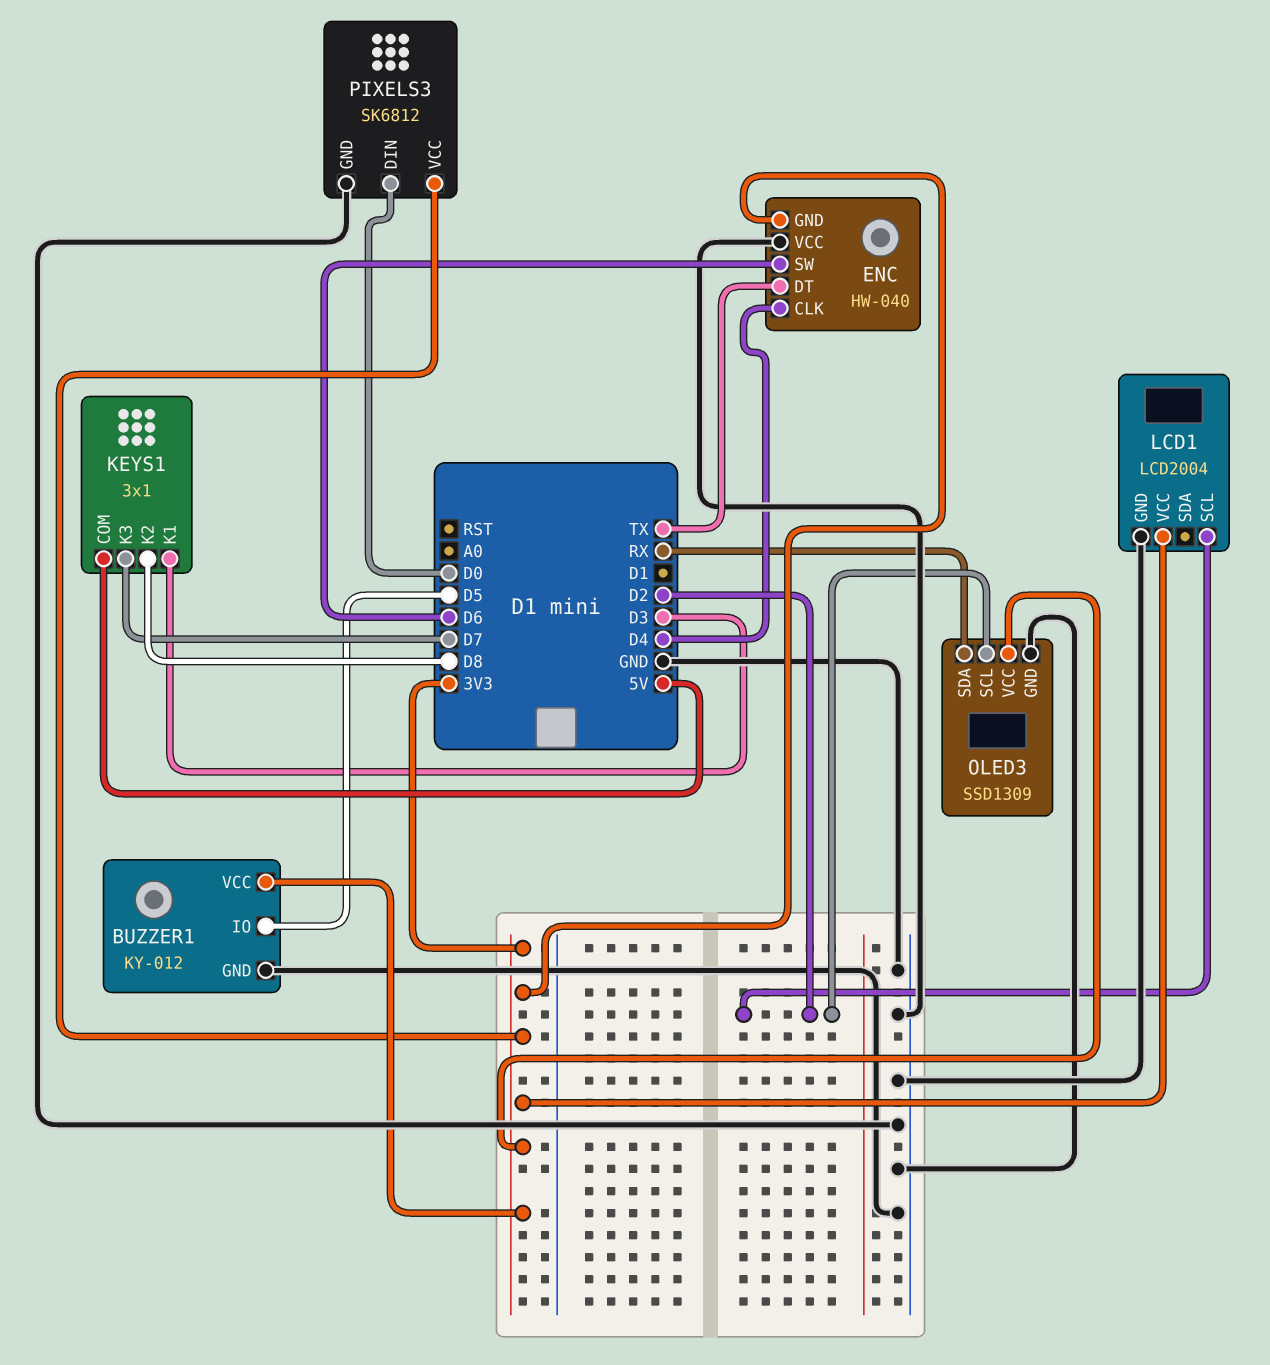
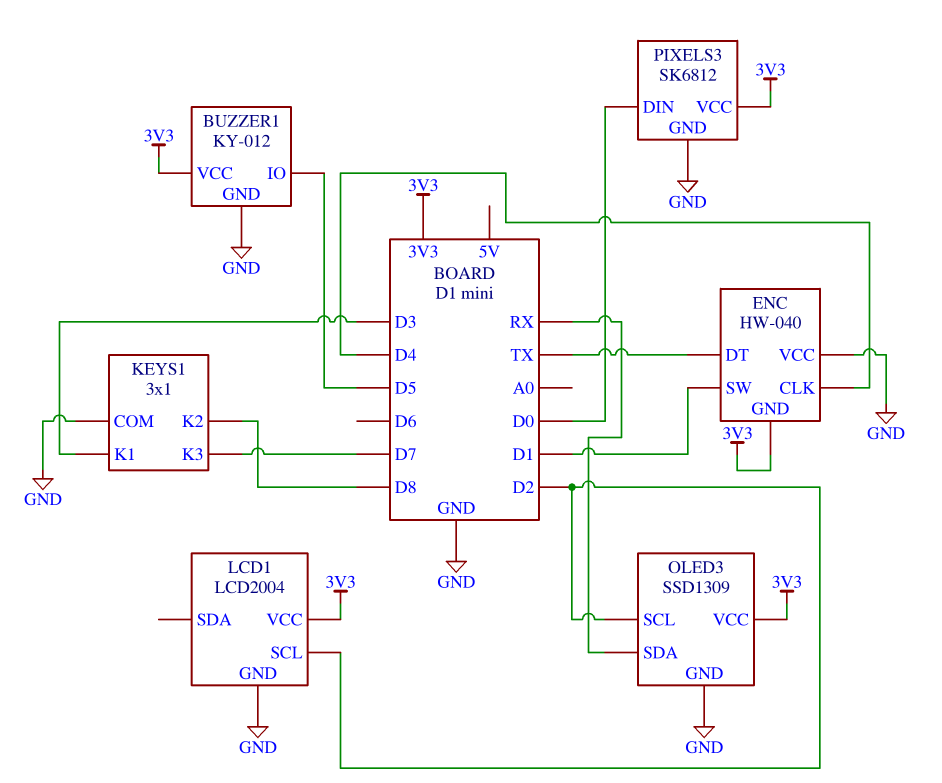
ENC pin SW: D6 -> D1
KEYS1 pin COM: 5V -> GND

